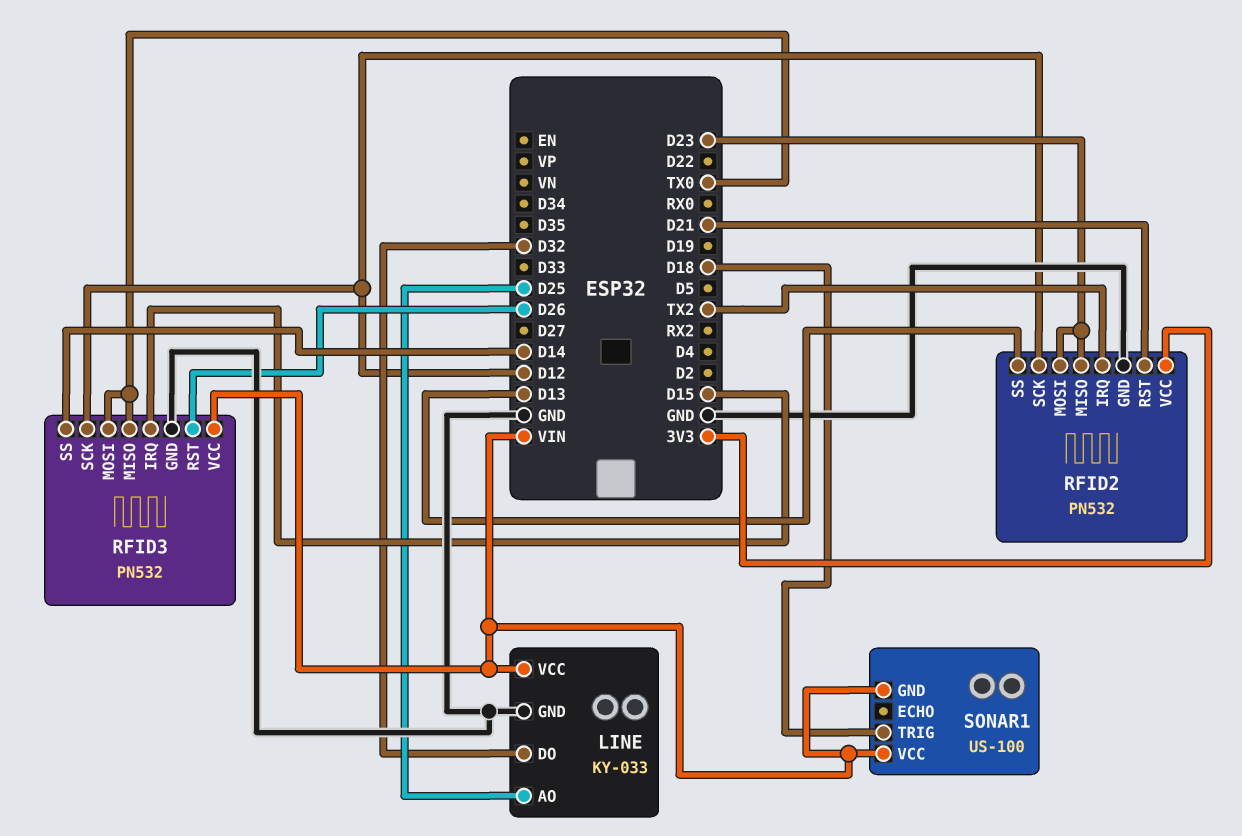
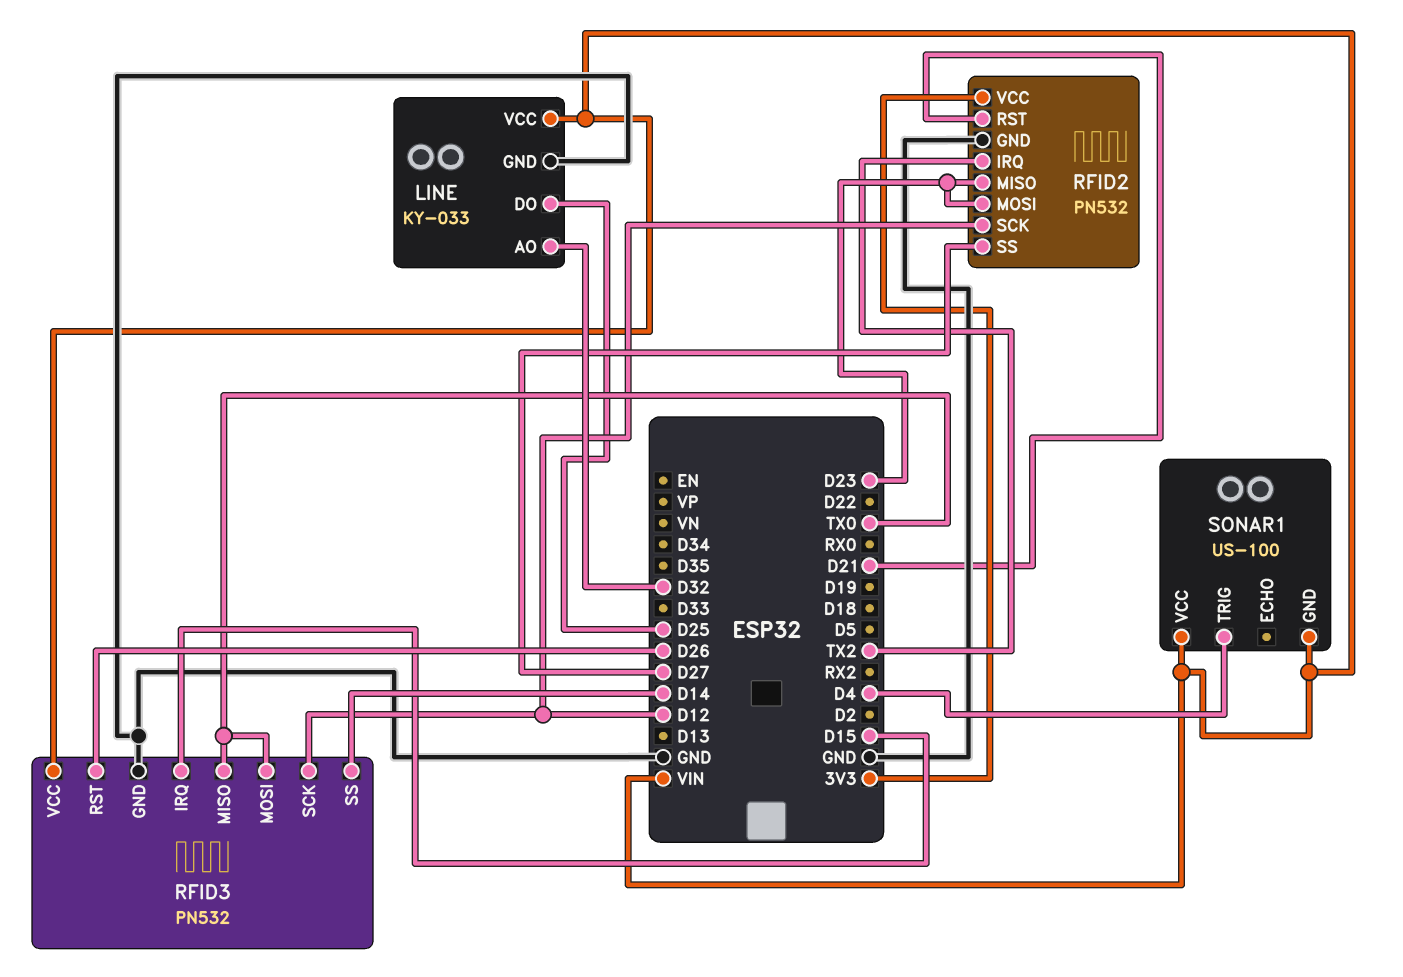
LINE pin AO: D25 -> D32
LINE pin DO: D32 -> D25
RFID2 pin SS: D13 -> D27
SONAR1 pin TRIG: D18 -> D4

